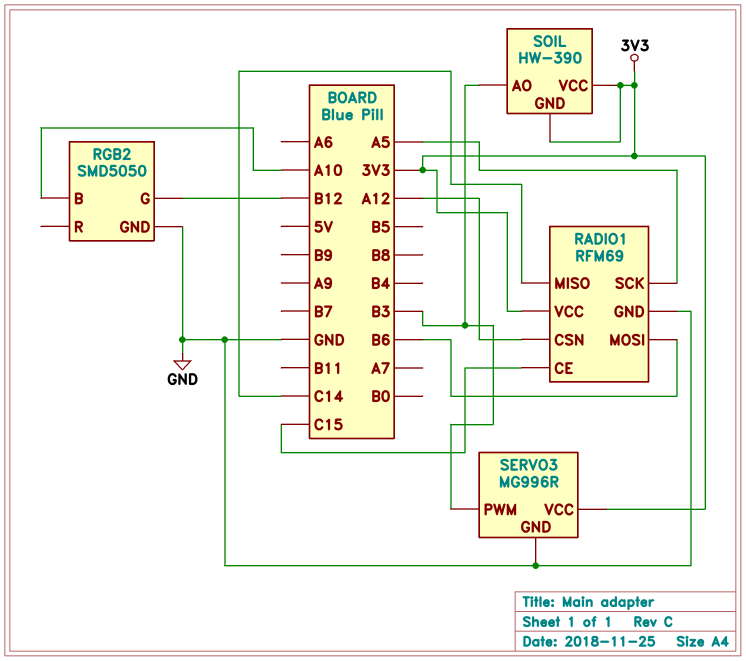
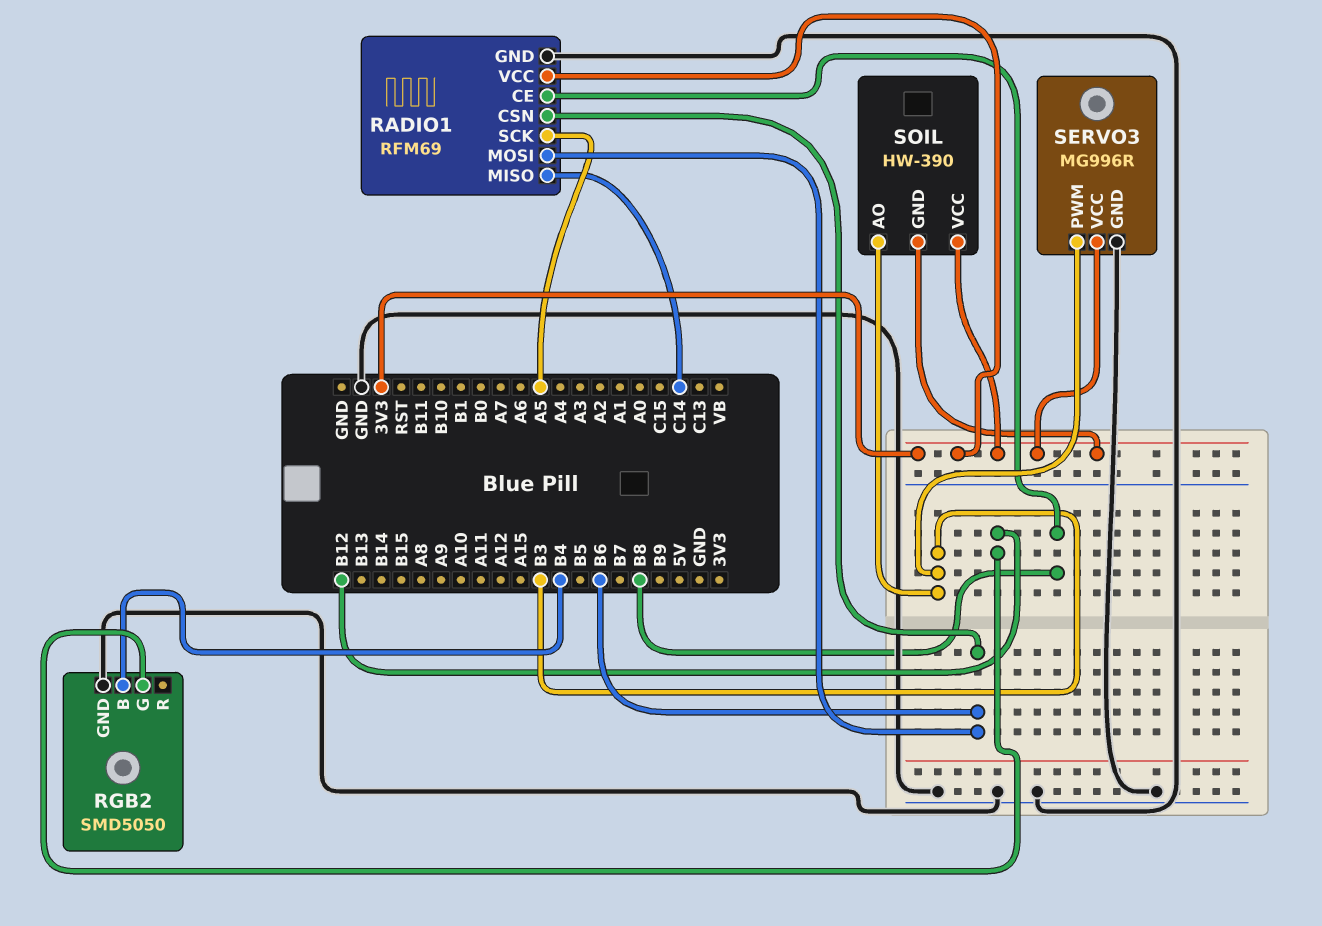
RADIO1 pin CE: C15 -> B8
RADIO1 pin CSN: A12 -> B6
RGB2 pin B: A10 -> B4

